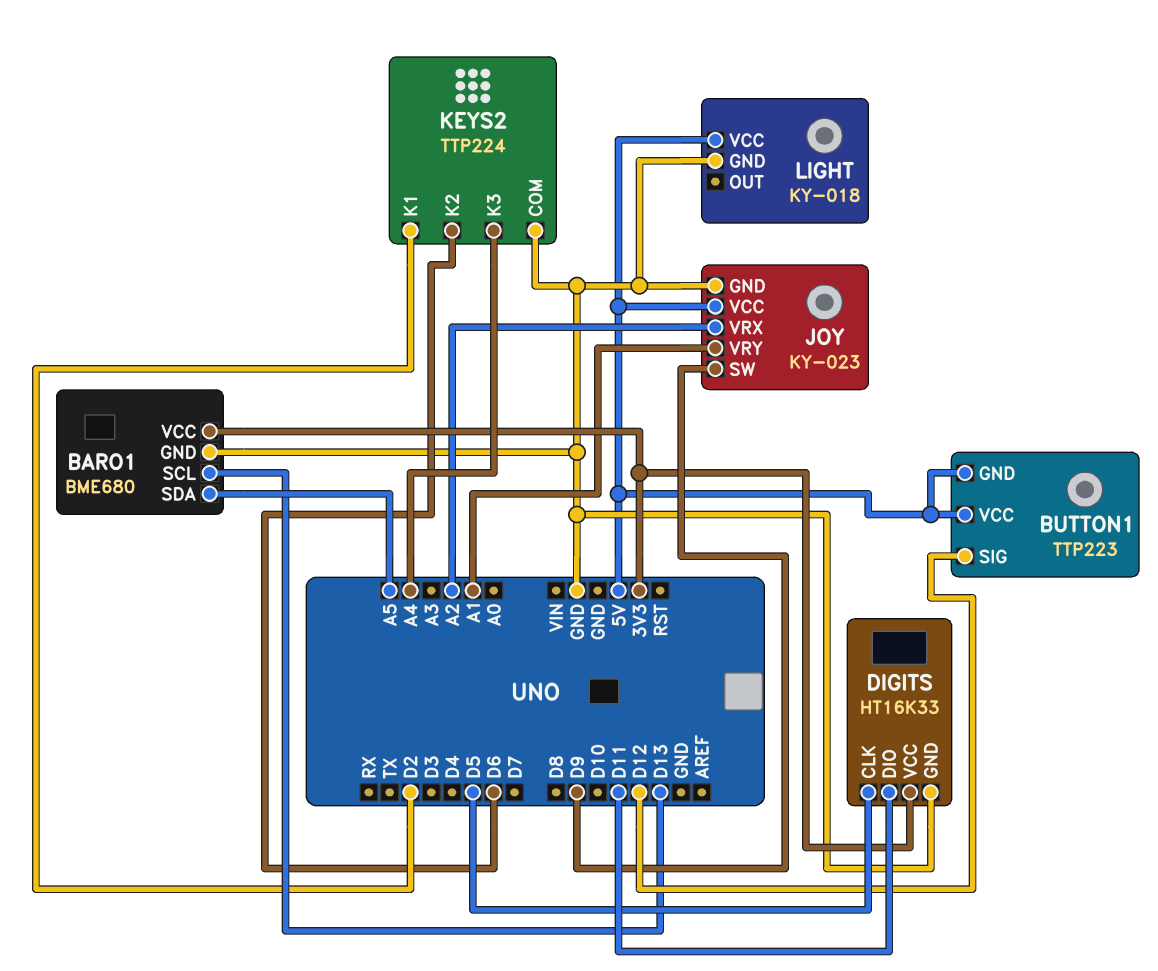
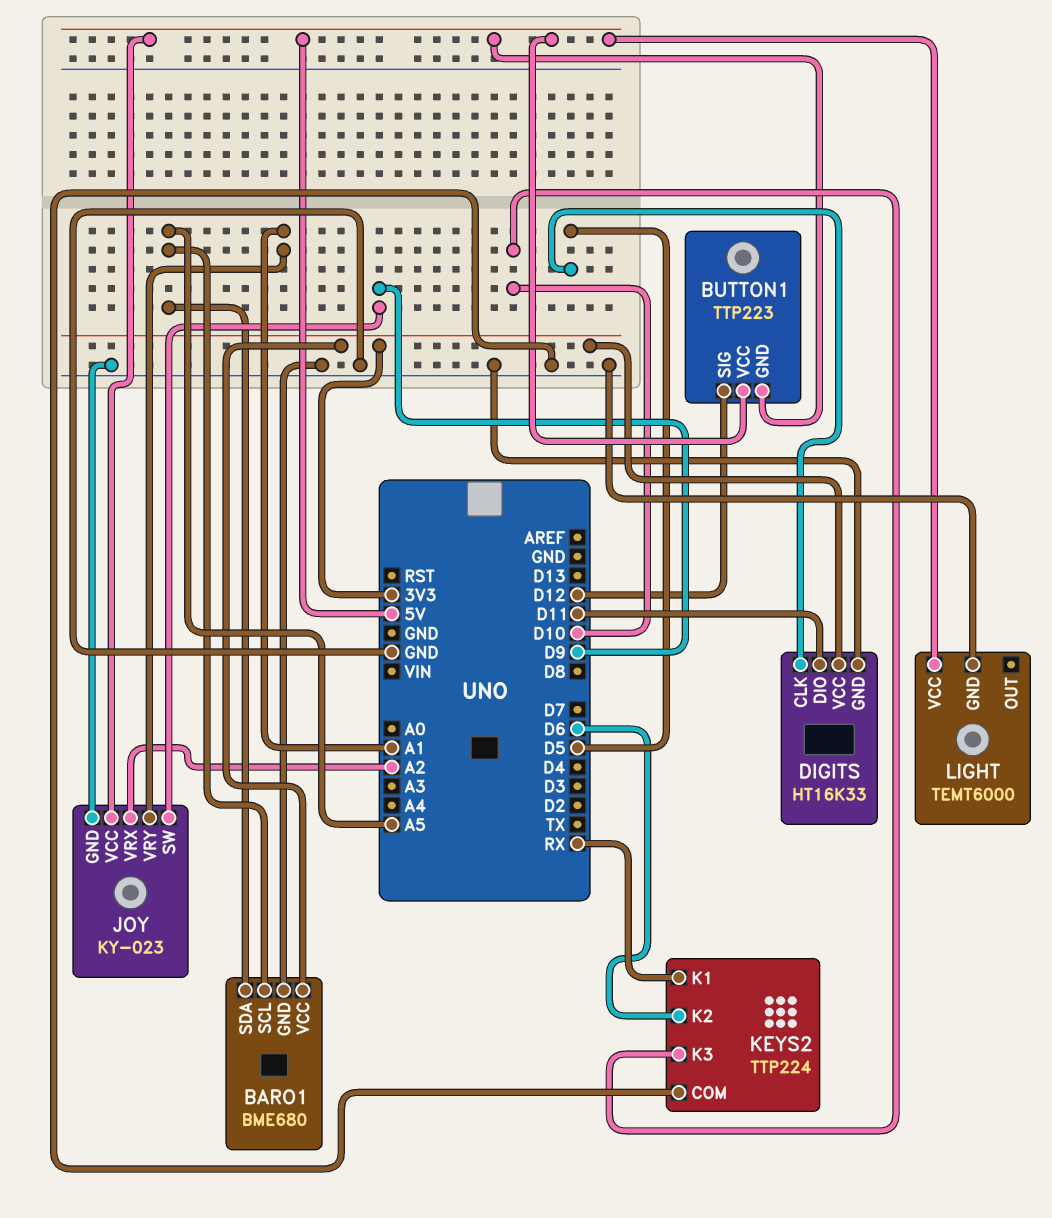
BARO1 pin SCL: D13 -> A5
KEYS2 pin K1: D2 -> RX
KEYS2 pin K3: A4 -> D10
LIGHT: KY-018 -> TEMT6000

